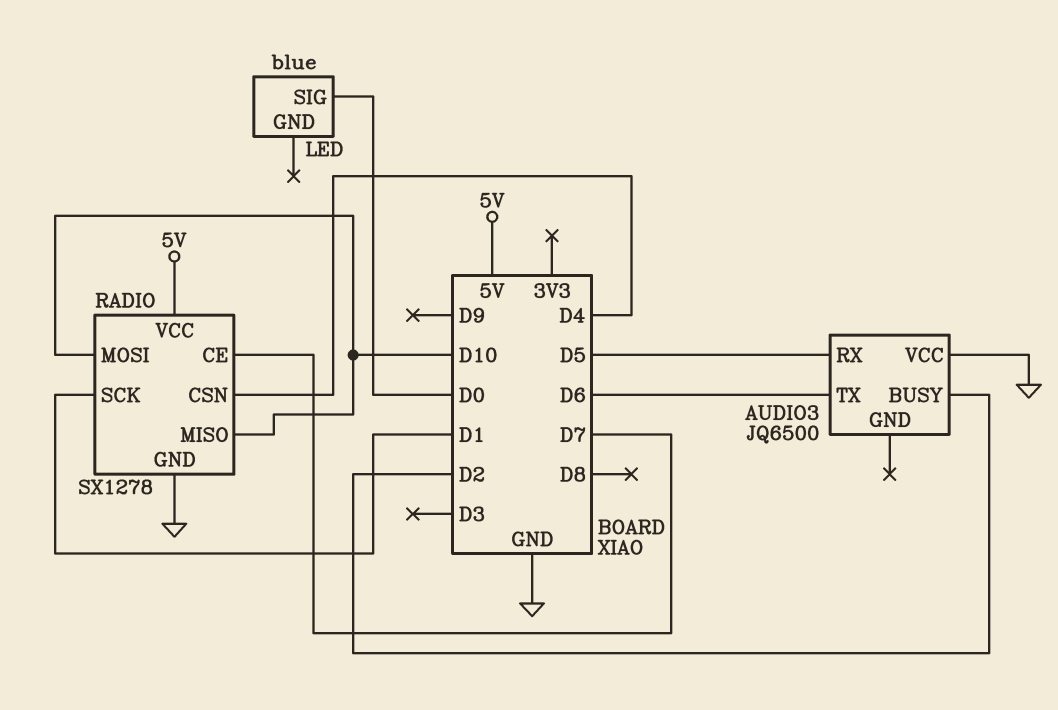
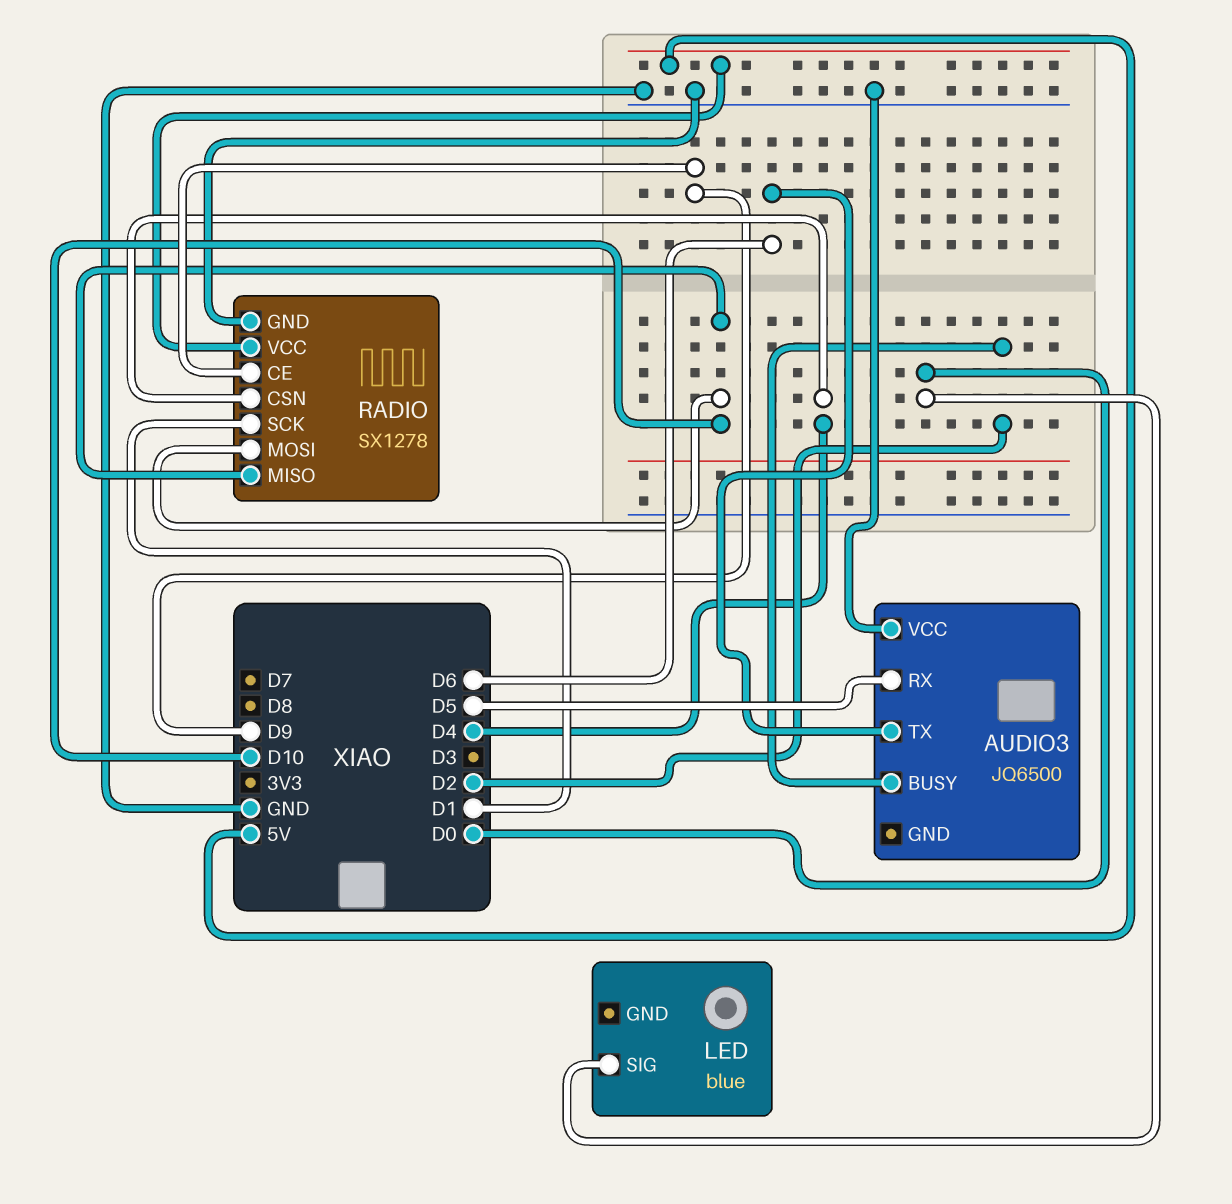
RADIO pin CE: D7 -> D9

